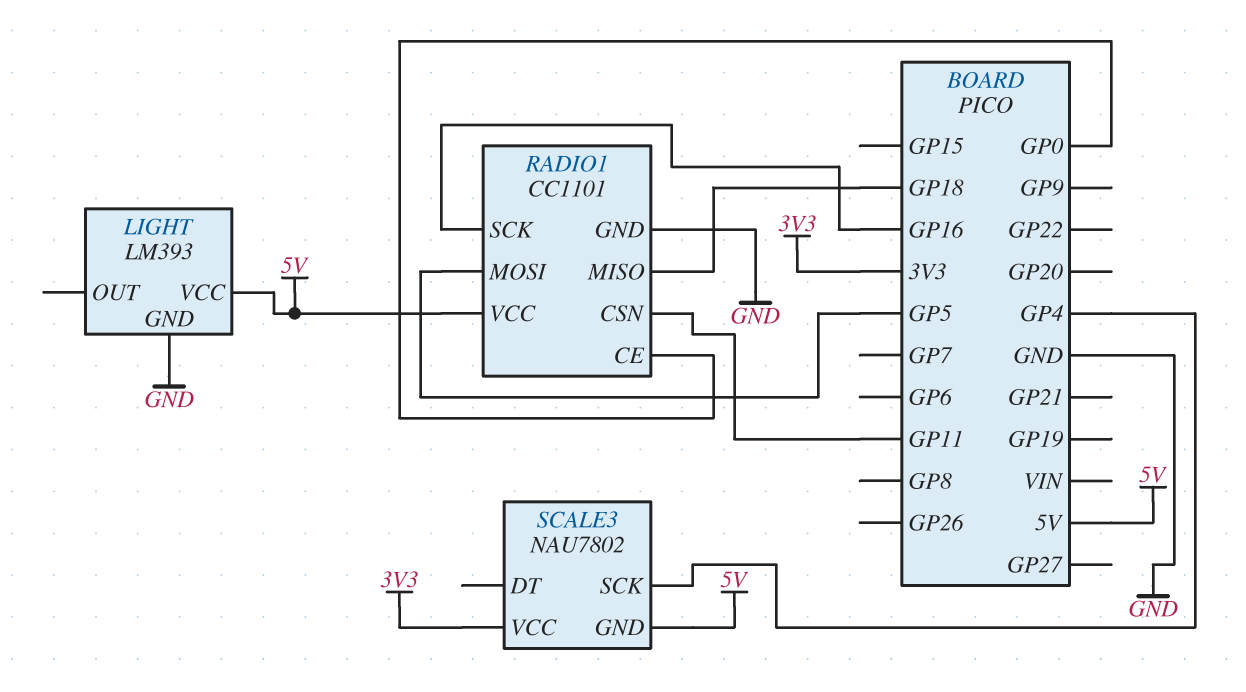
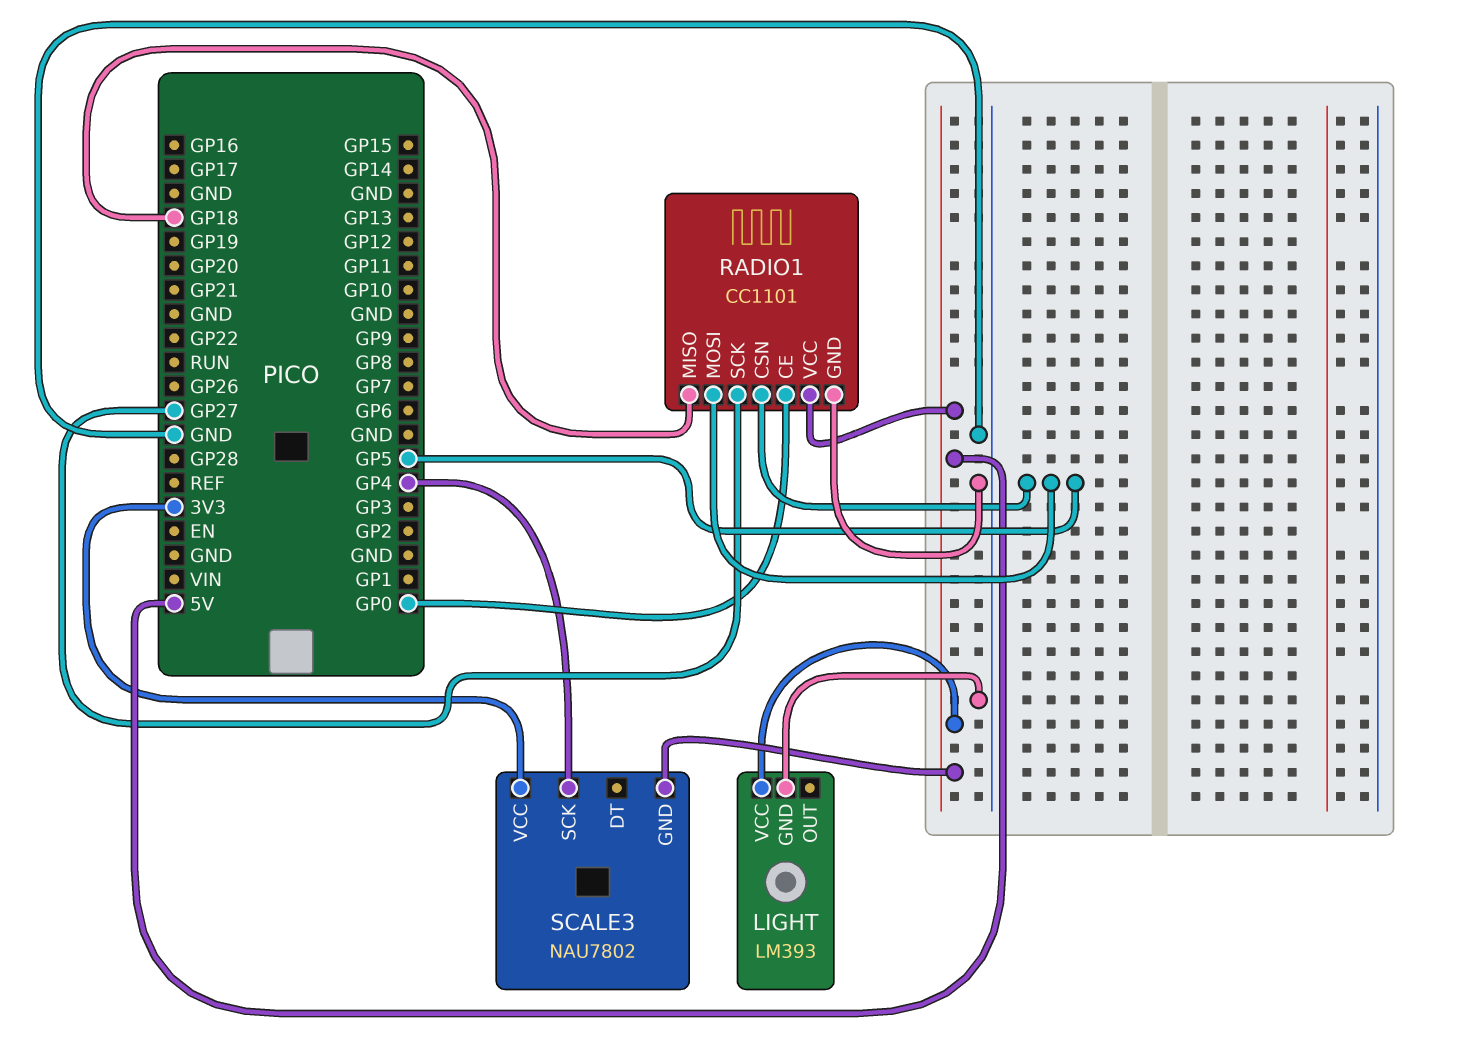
RADIO1 pin CSN: GP11 -> GP5
RADIO1 pin SCK: GP16 -> GP27

